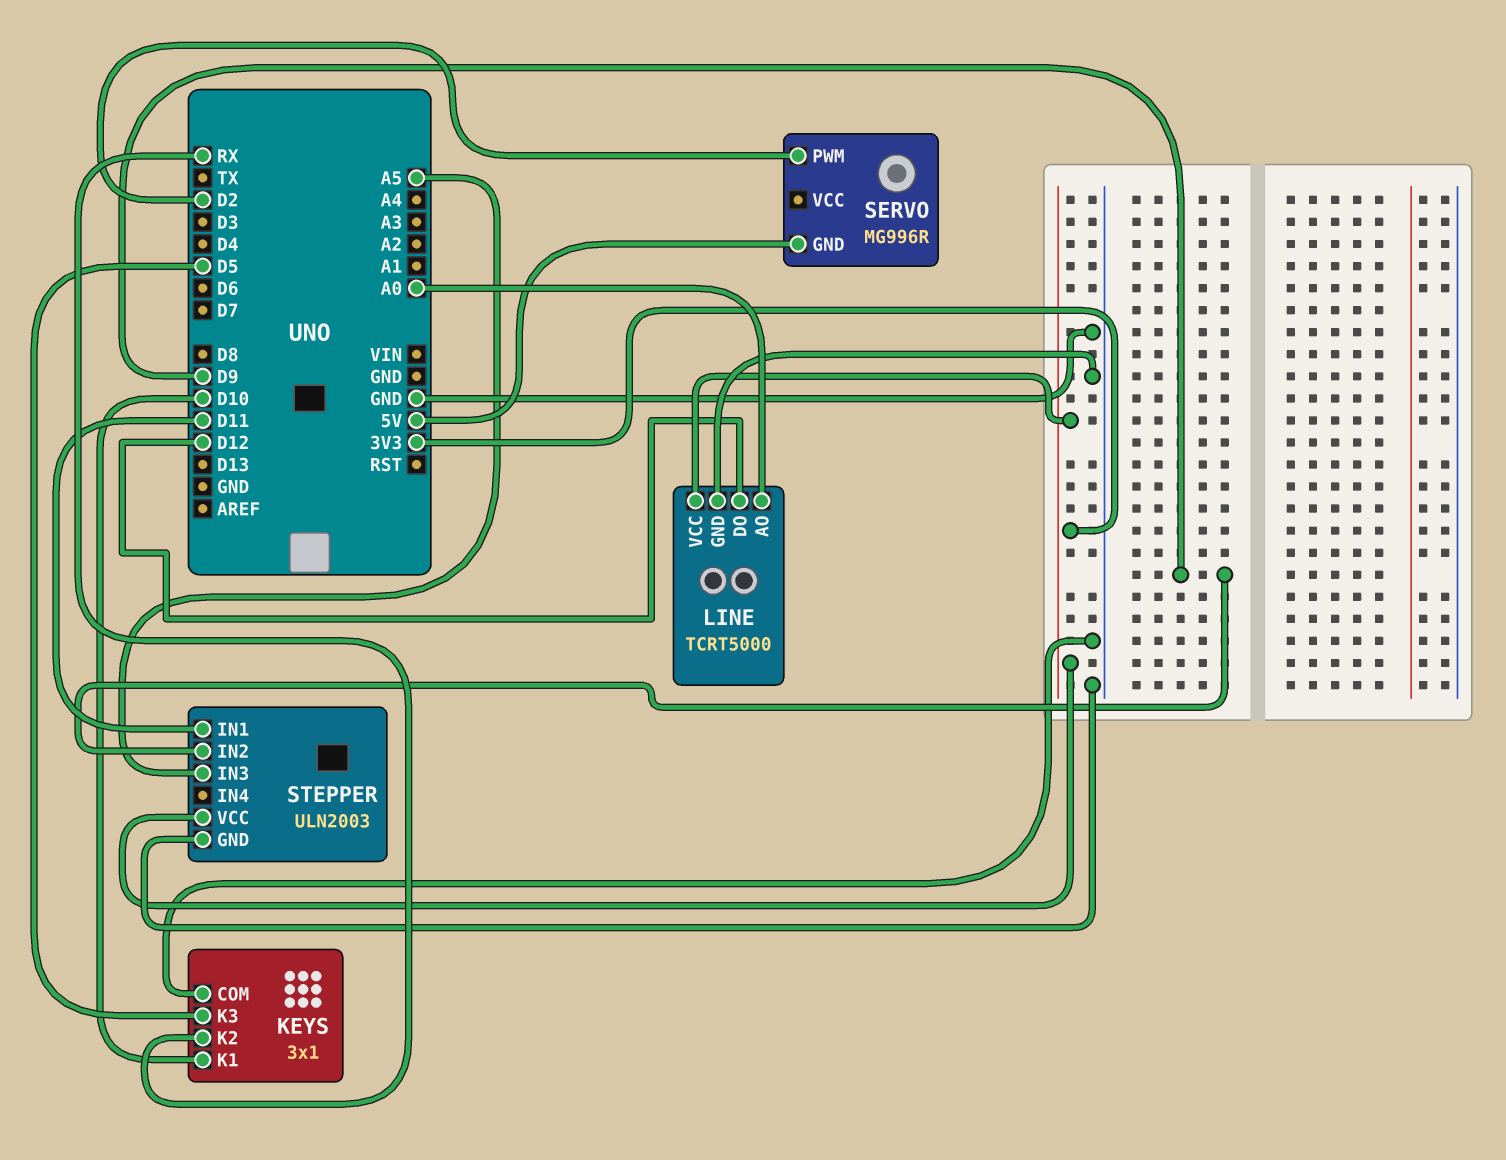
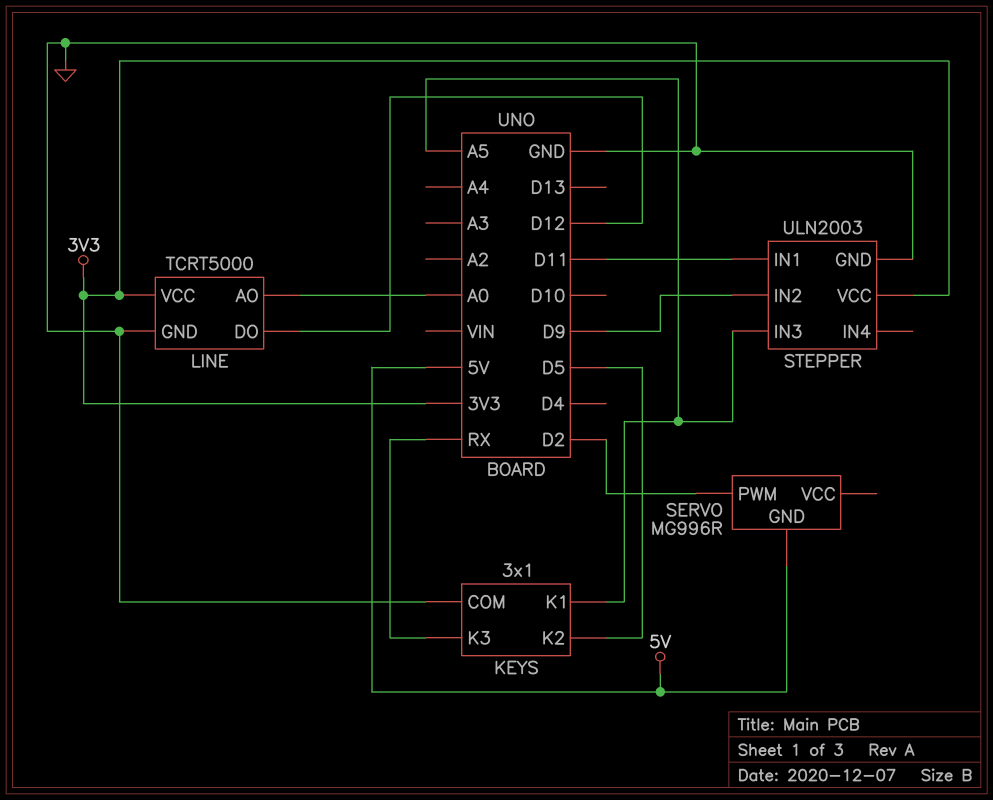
KEYS pin K1: D10 -> A5
KEYS pin K2: RX -> D5
KEYS pin K3: D5 -> RX

